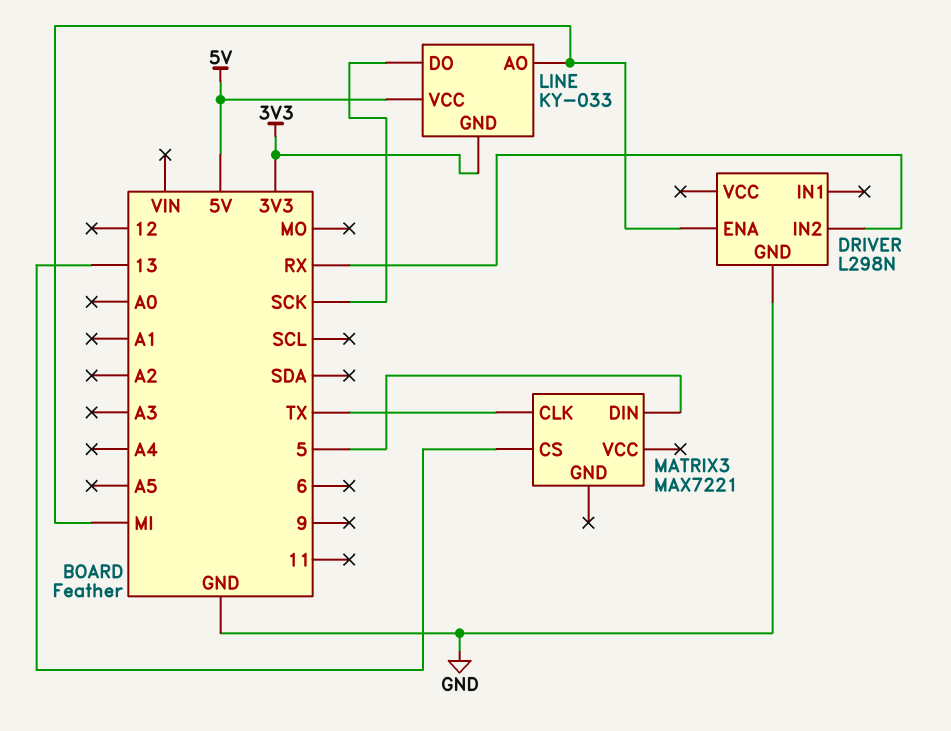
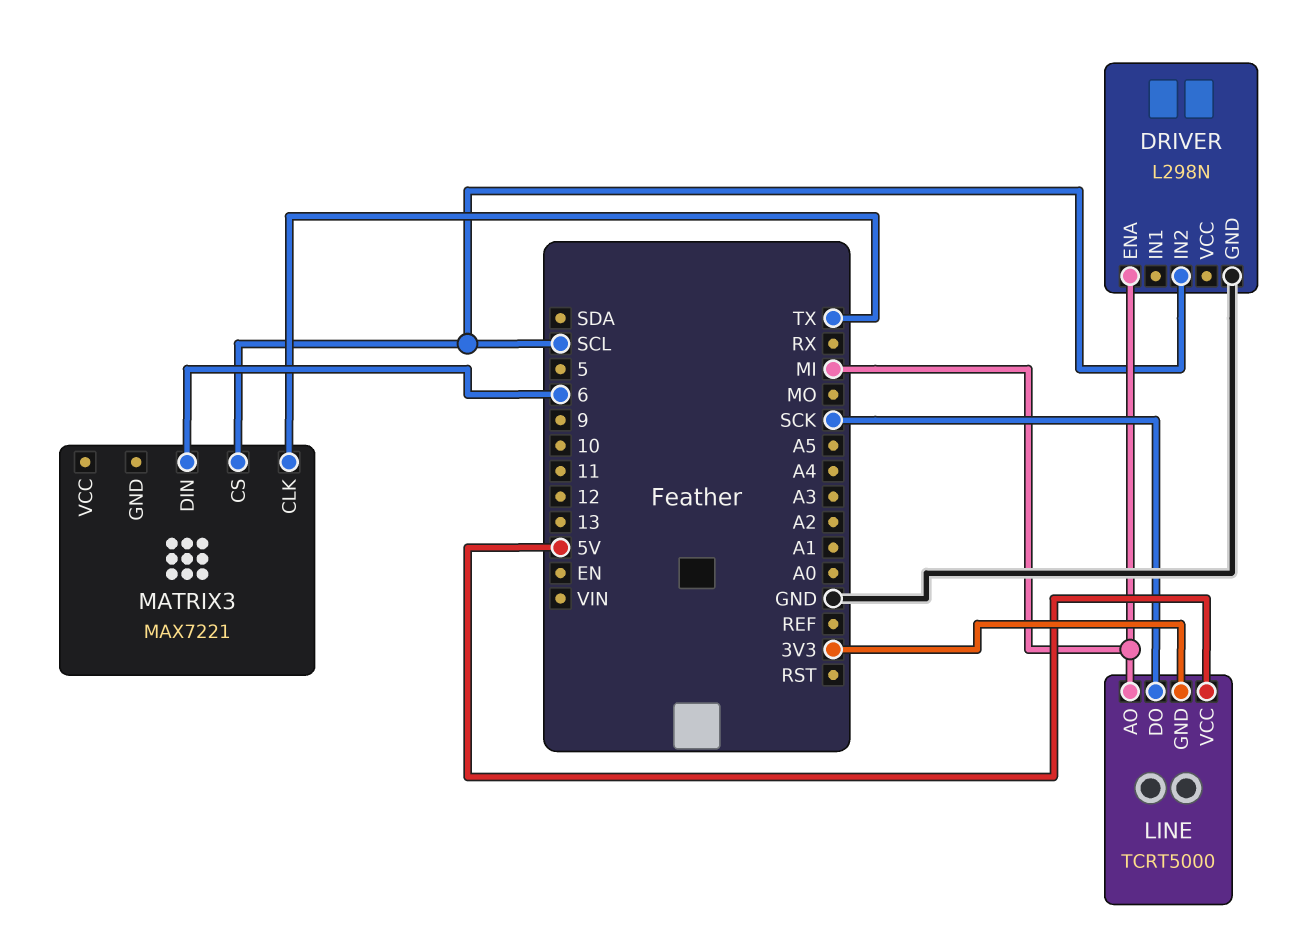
DRIVER pin IN2: RX -> SCL
LINE: KY-033 -> TCRT5000
MATRIX3 pin CS: 13 -> SCL
MATRIX3 pin DIN: 5 -> 6

